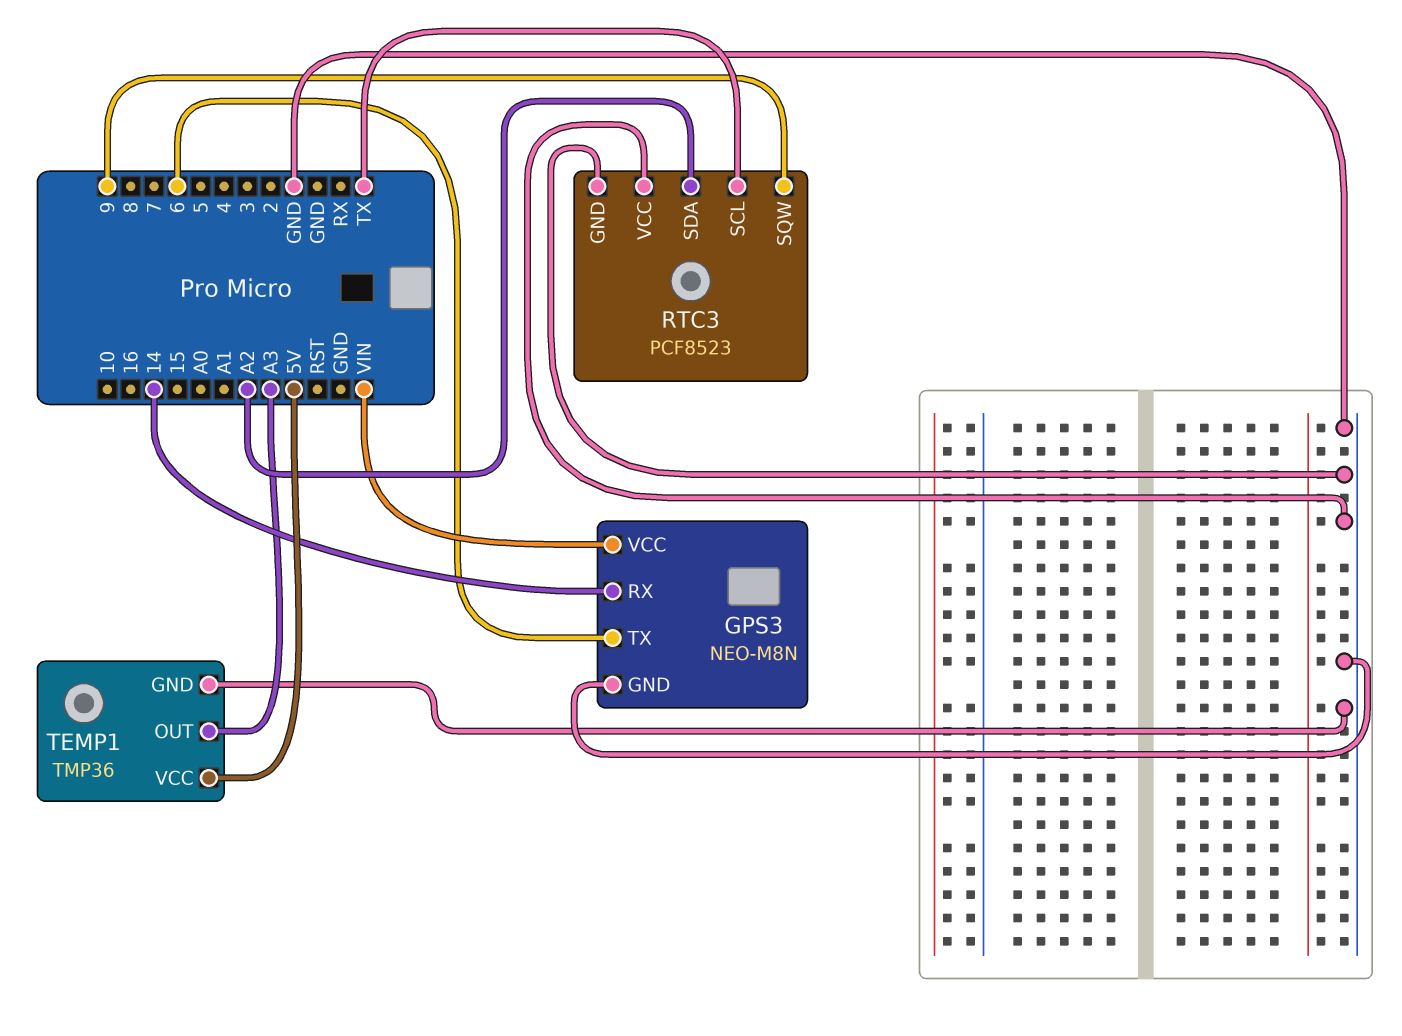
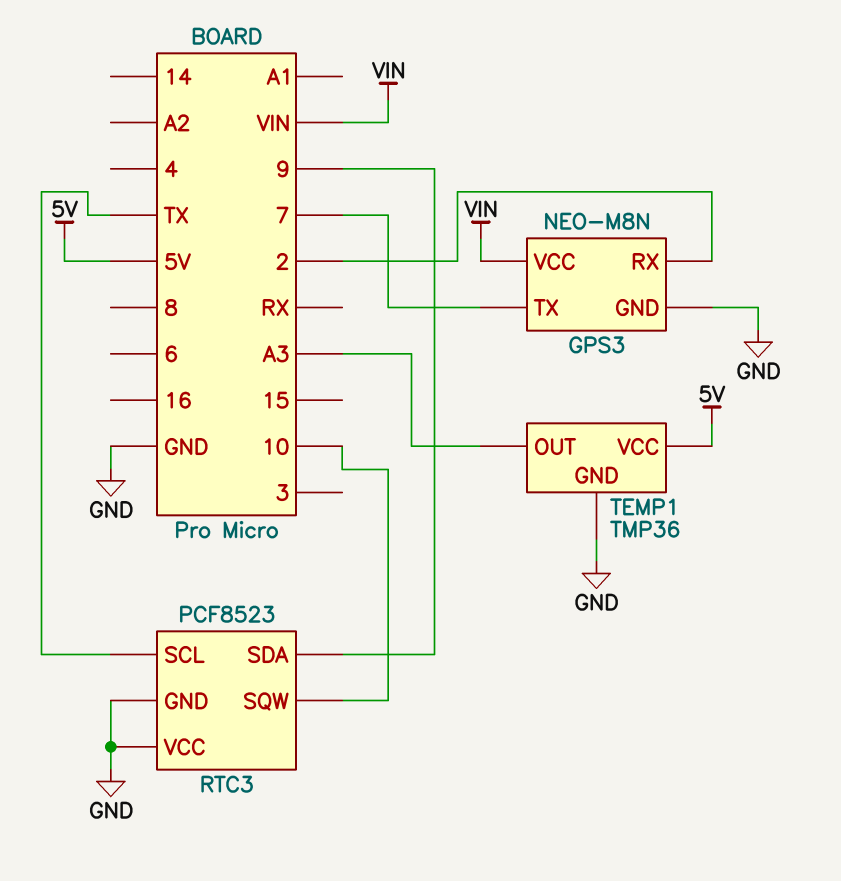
GPS3 pin RX: 14 -> 2
GPS3 pin TX: 6 -> 7
RTC3 pin SDA: A2 -> 9
RTC3 pin SQW: 9 -> 10

